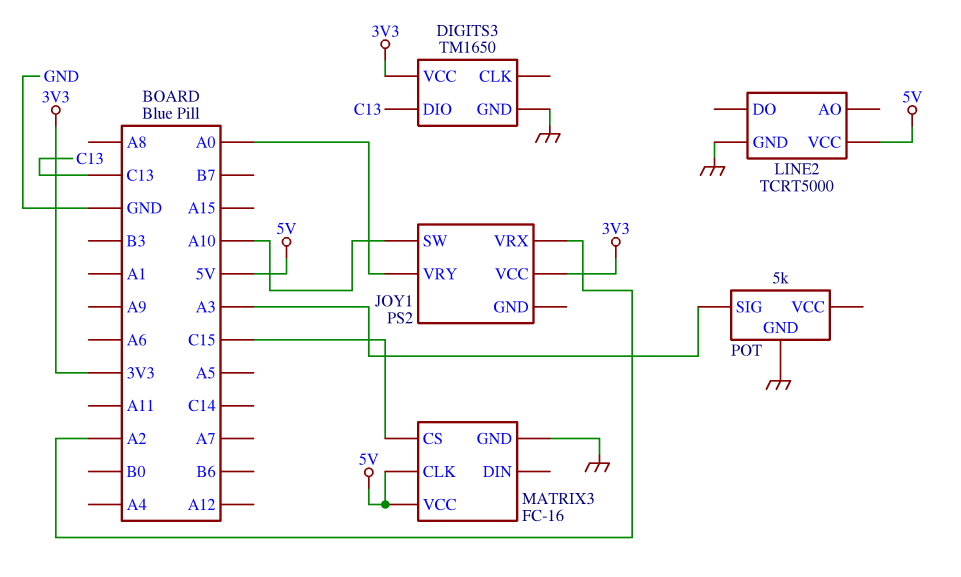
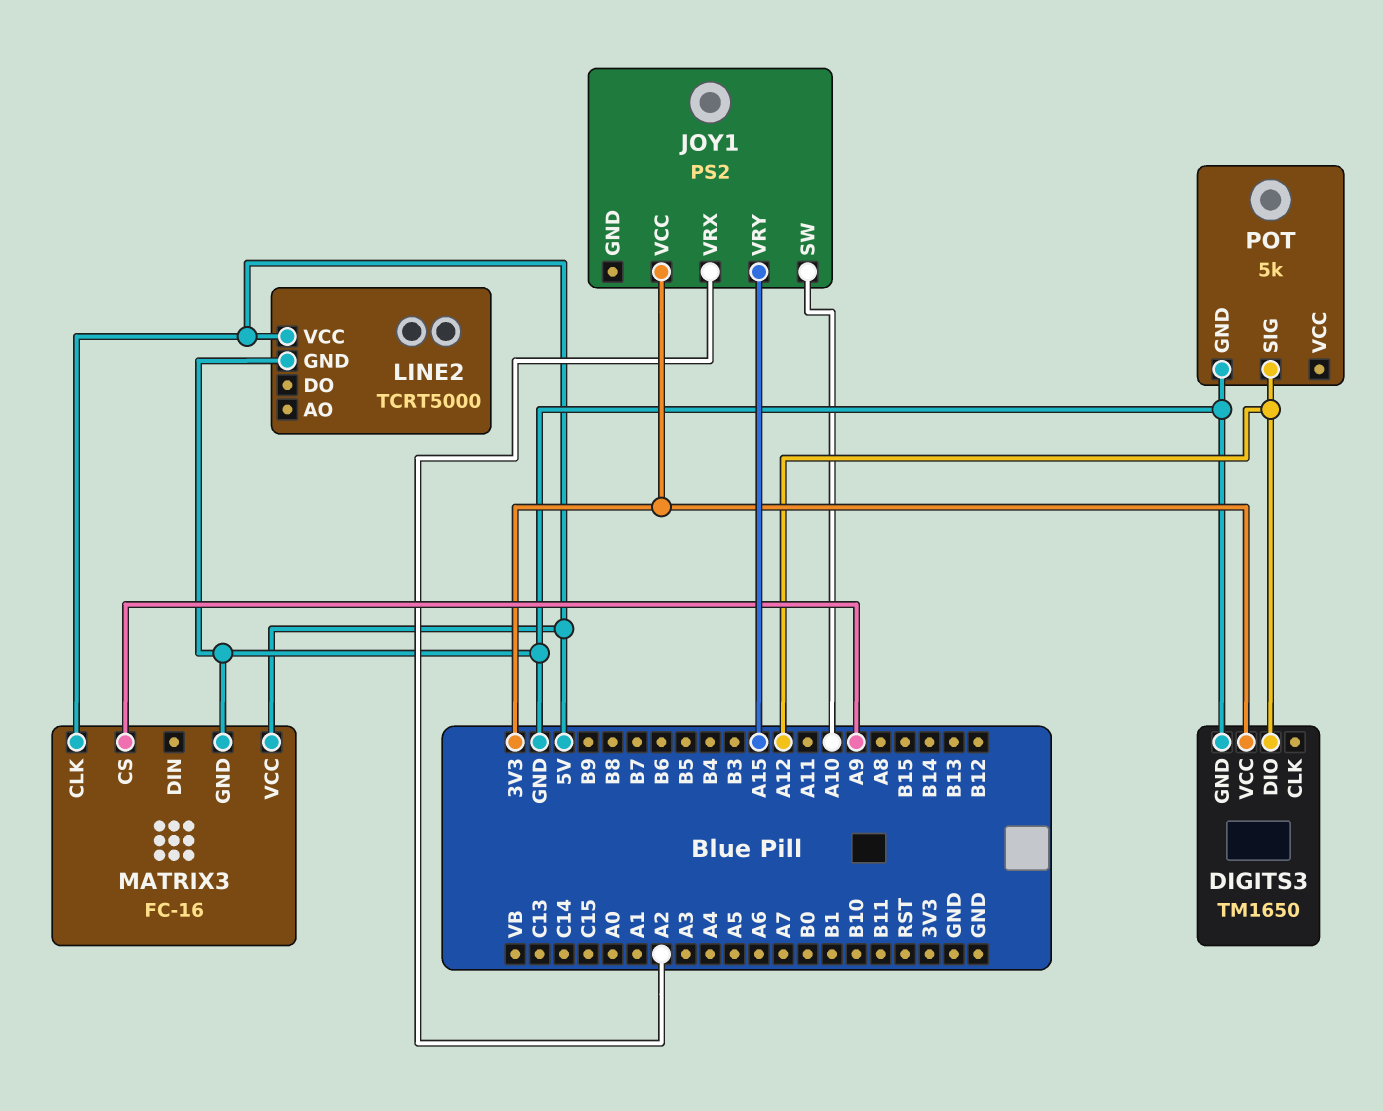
DIGITS3 pin DIO: C13 -> A12
JOY1 pin VRY: A0 -> A15
MATRIX3 pin CS: C15 -> A9
POT pin SIG: A3 -> A12

